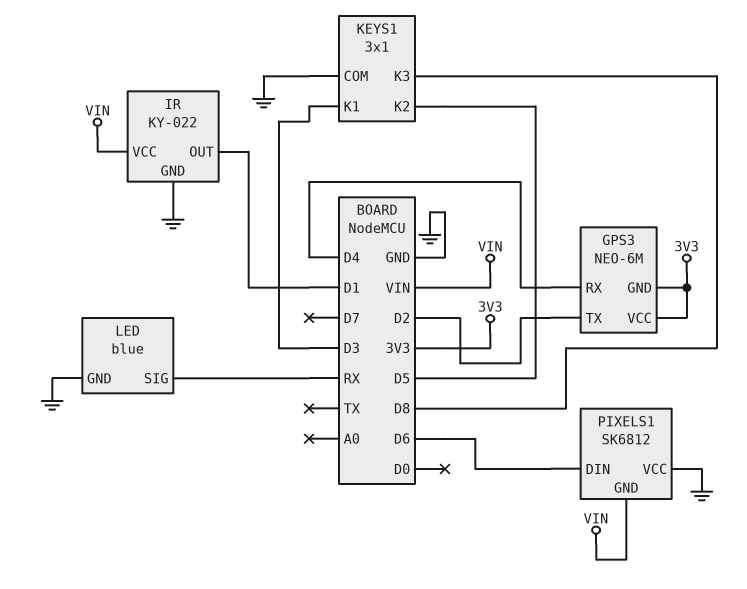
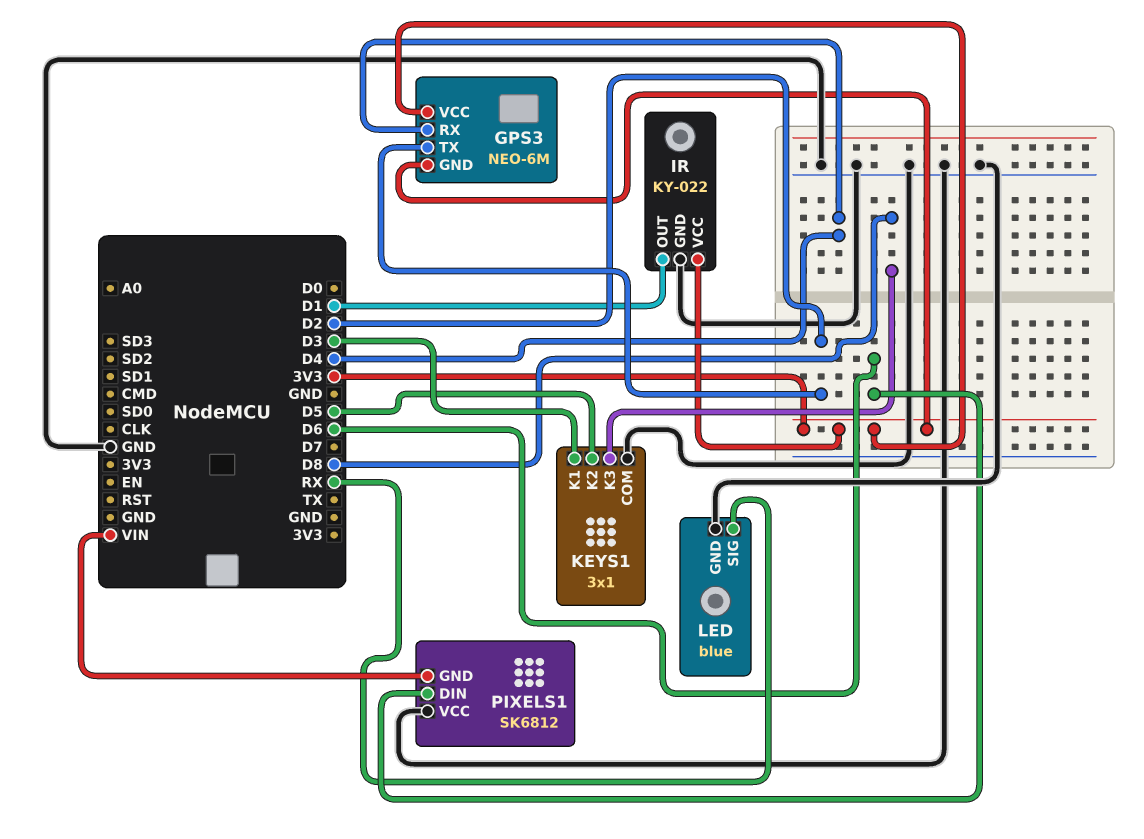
IR pin VCC: VIN -> 3V3

